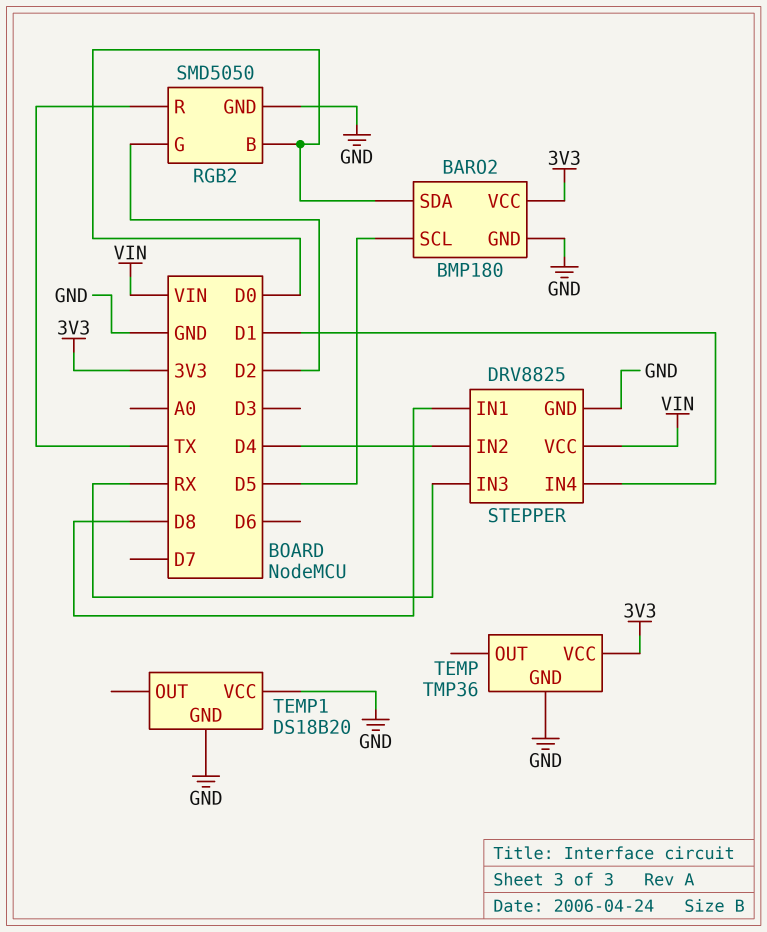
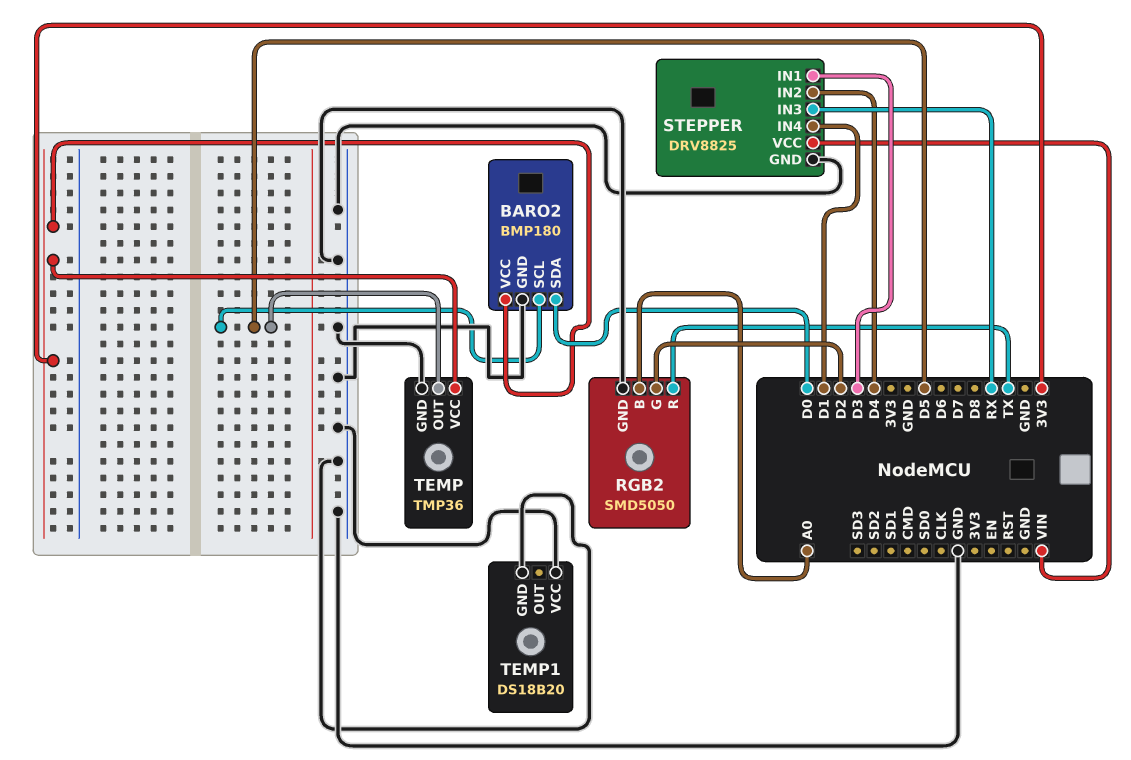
RGB2 pin B: D0 -> A0
STEPPER pin IN1: D8 -> D3
TEMP pin OUT: none -> D5

